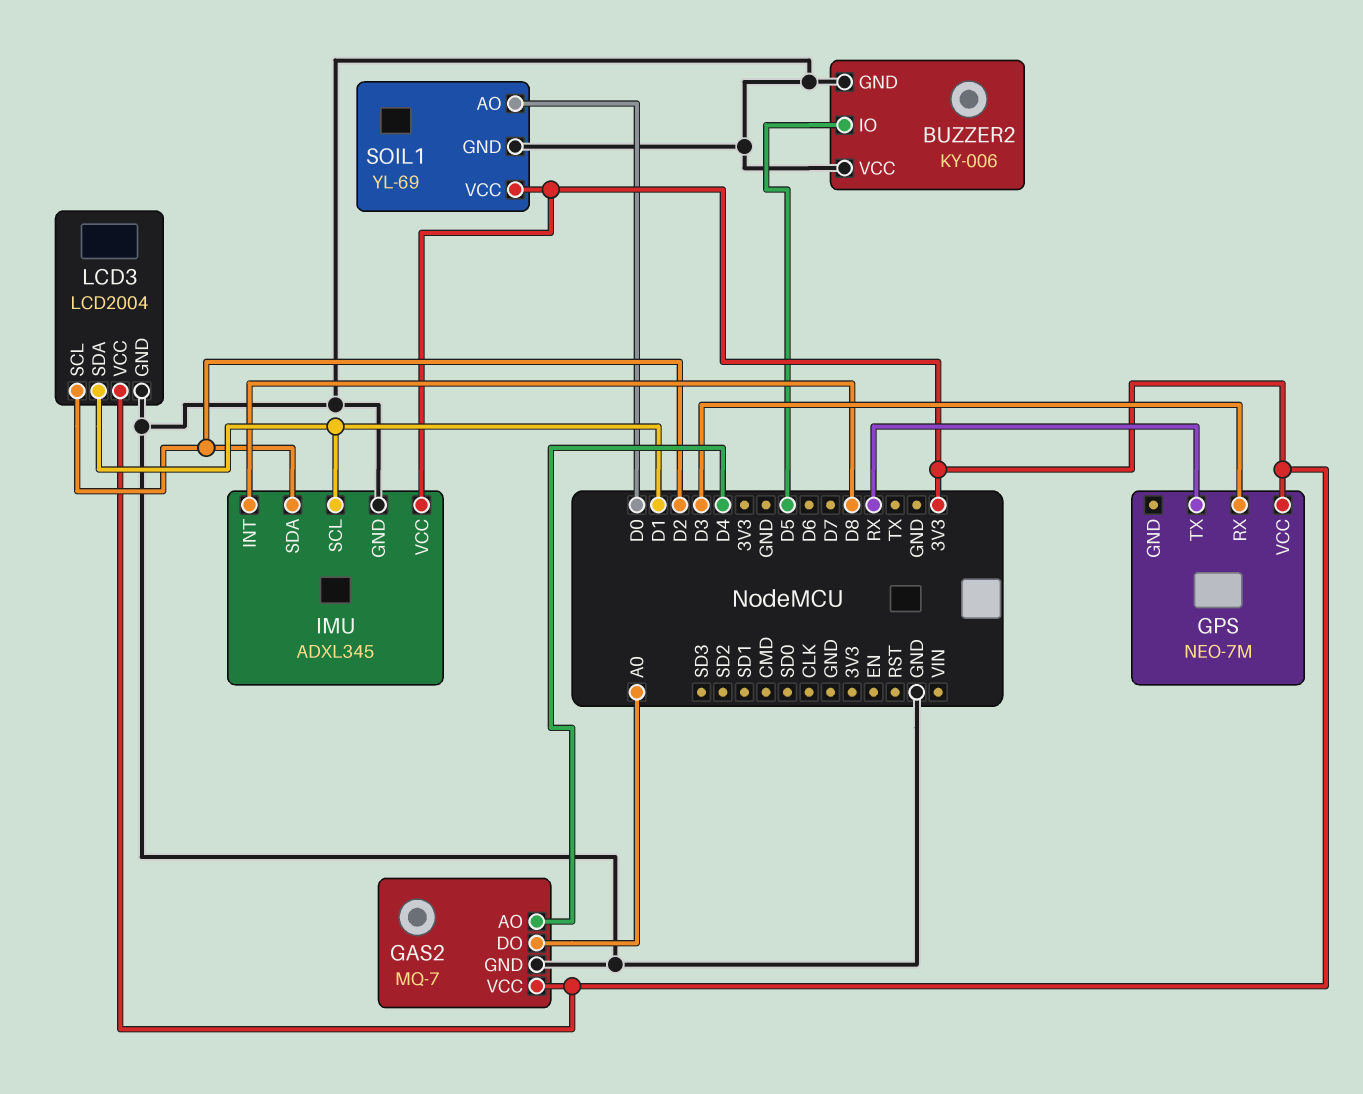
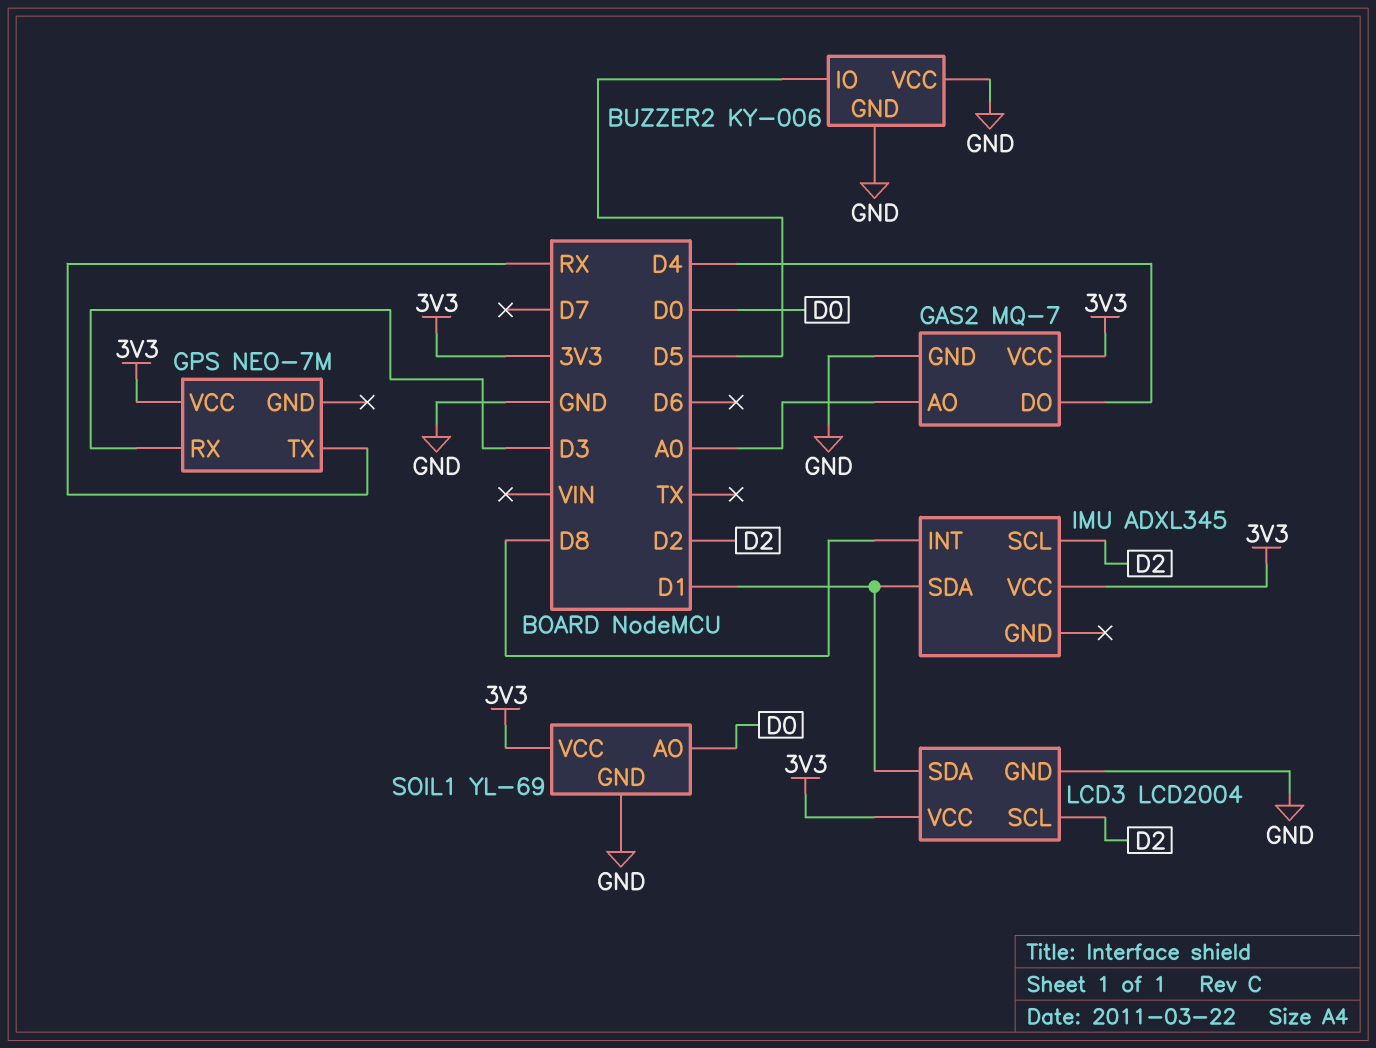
GAS2 pin AO: D4 -> A0
GAS2 pin DO: A0 -> D4
IMU pin GND: GND -> none
IMU pin SCL: D1 -> D2
IMU pin SDA: D2 -> D1

